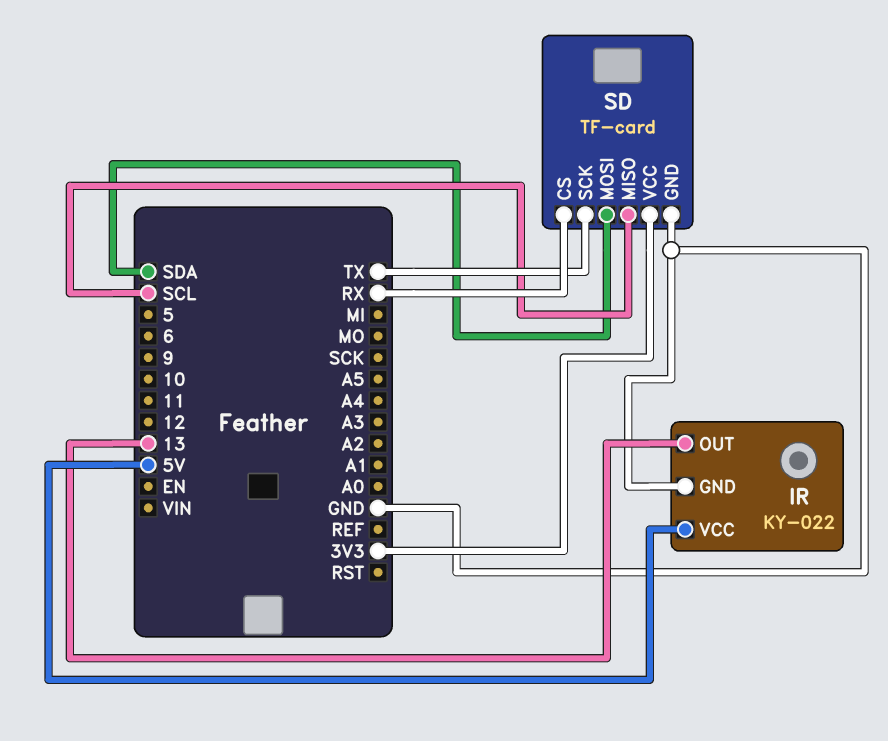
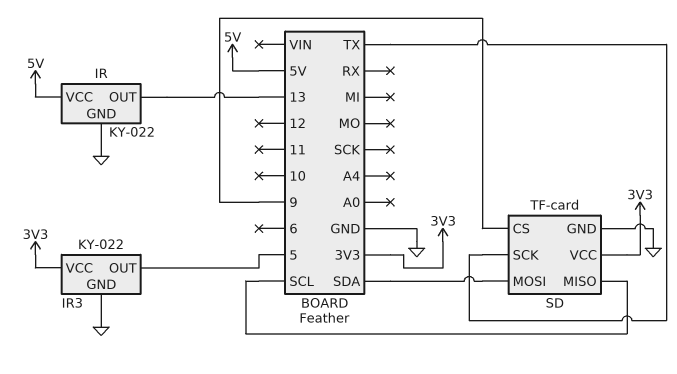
IR3: none -> KY-022
IR3 pin GND: none -> GND
IR3 pin OUT: none -> 5
IR3 pin VCC: none -> 3V3
SD pin CS: RX -> 9

